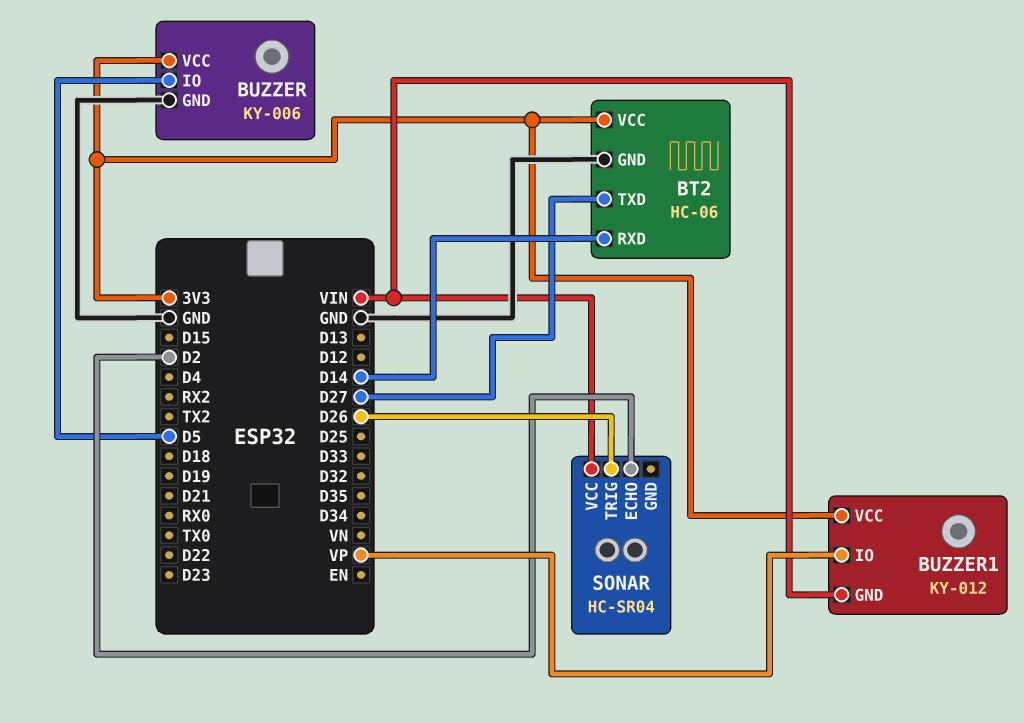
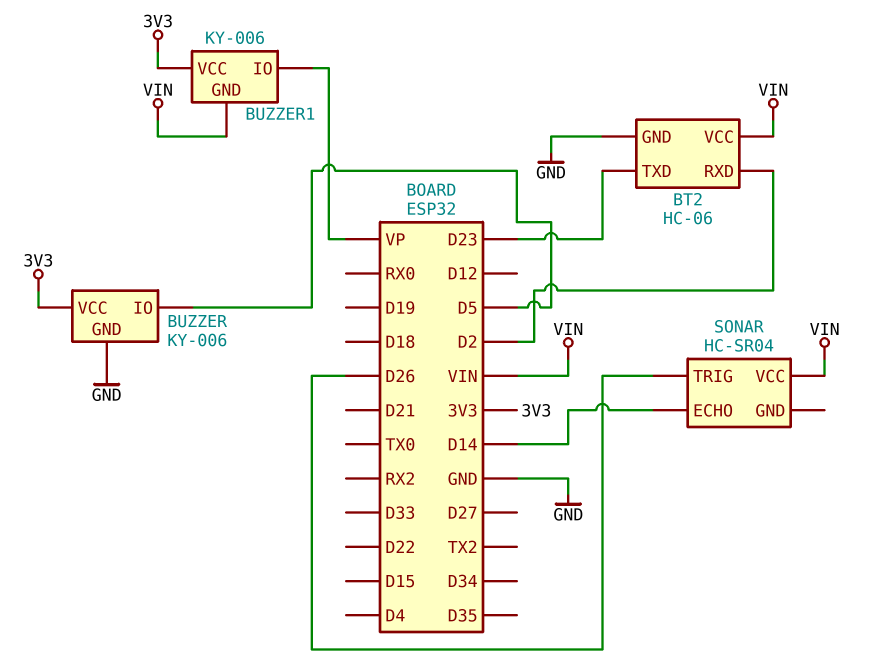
BT2 pin RXD: D14 -> D2
BT2 pin TXD: D27 -> D23
BT2 pin VCC: 3V3 -> VIN
BUZZER1: KY-012 -> KY-006
SONAR pin ECHO: D2 -> D14

